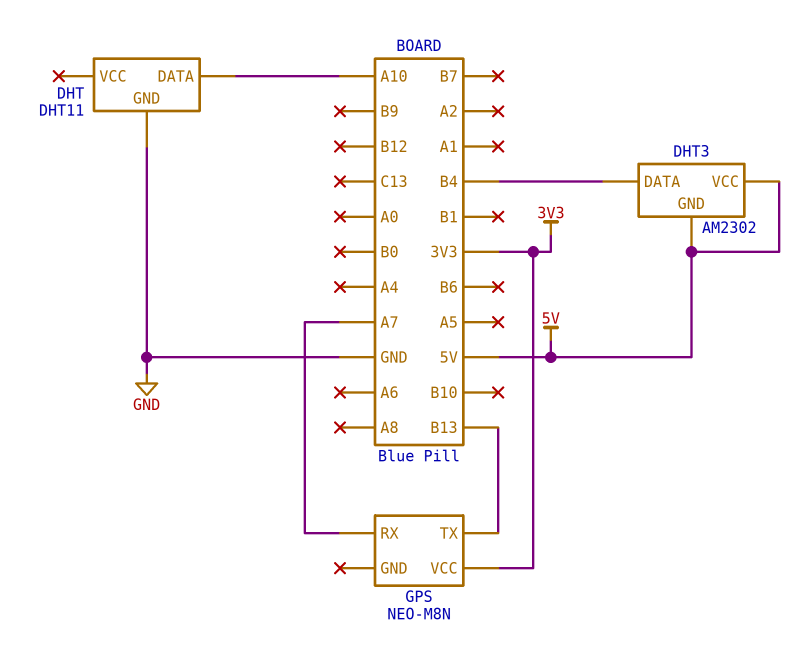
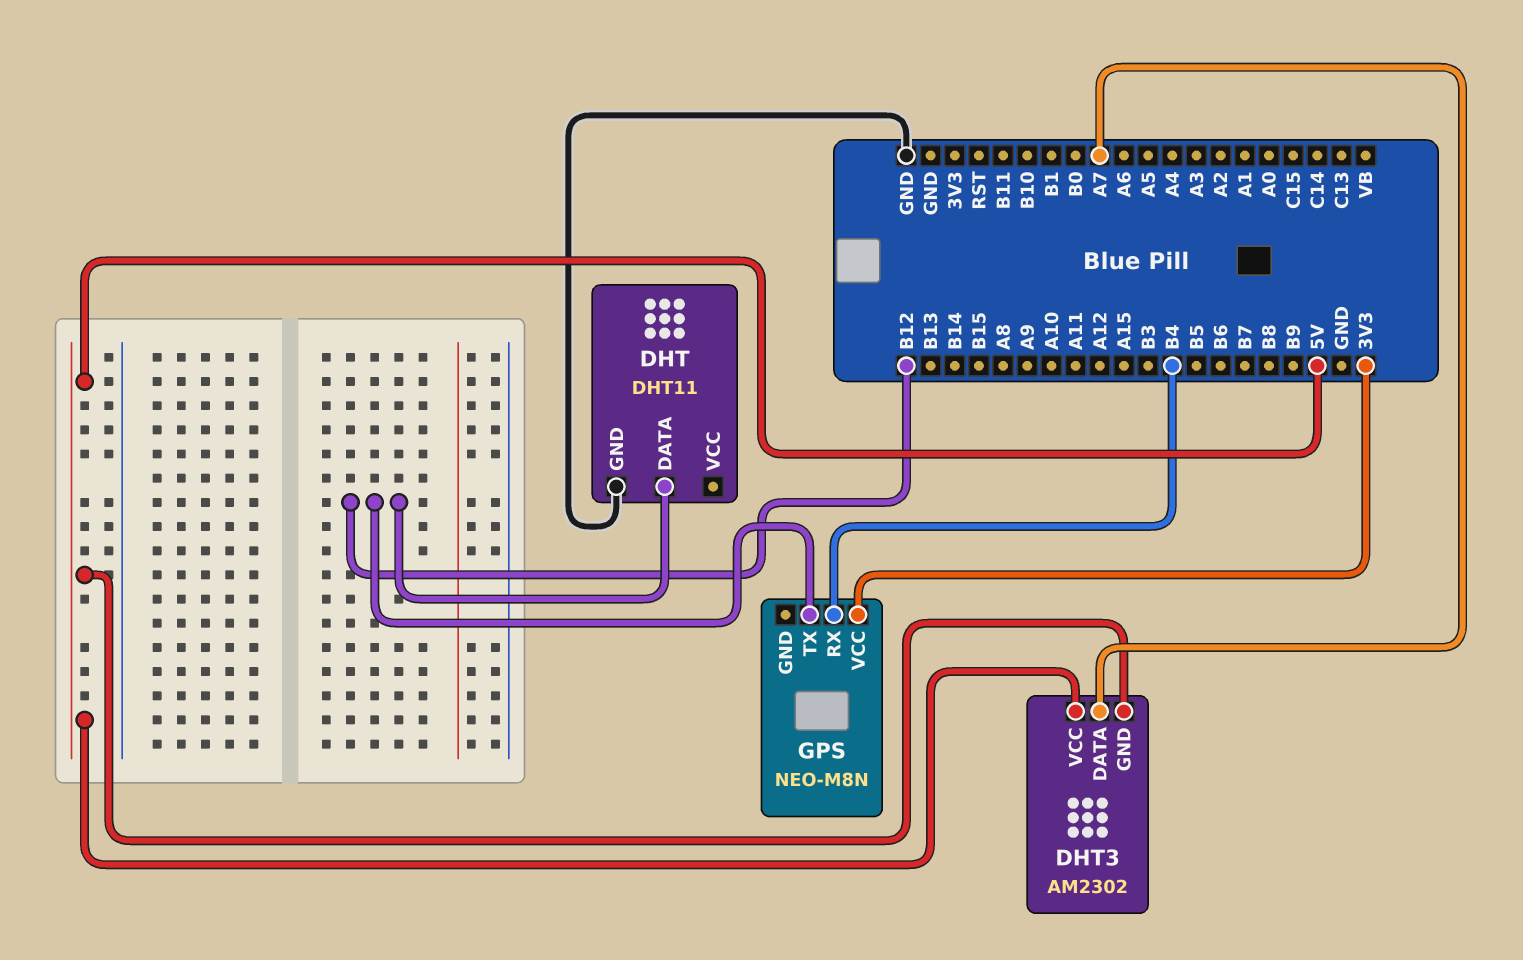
DHT pin DATA: A10 -> B12
DHT3 pin DATA: B4 -> A7
GPS pin RX: A7 -> B4
GPS pin TX: B13 -> B12

